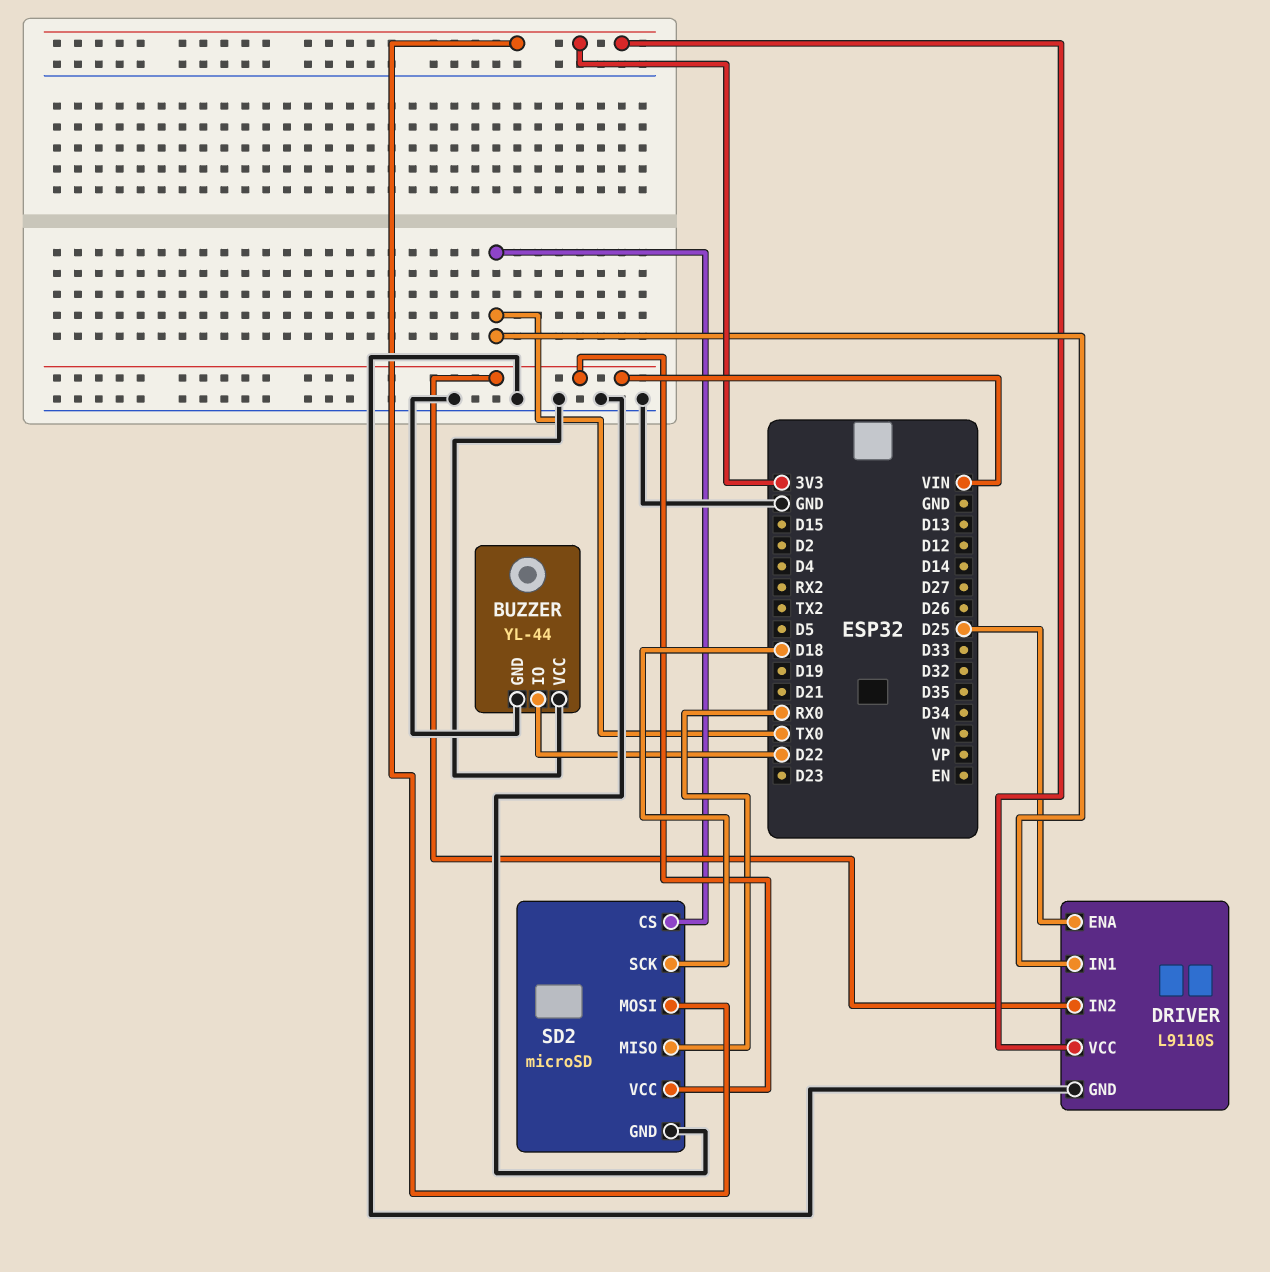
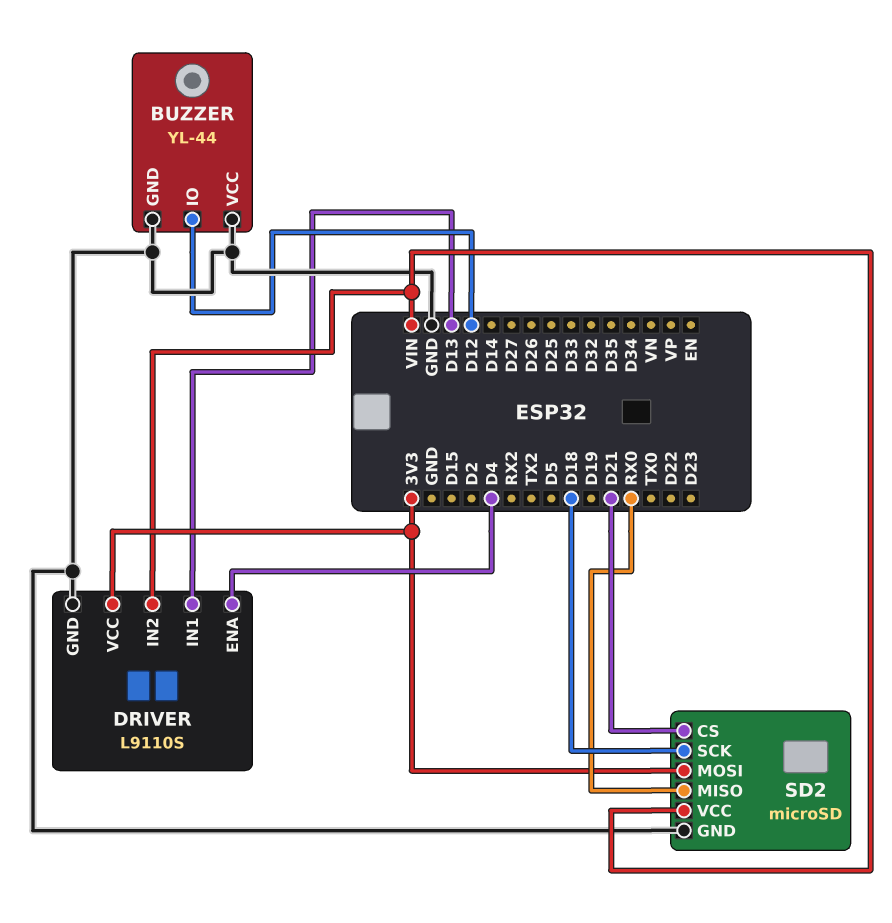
BUZZER pin IO: D22 -> D12
DRIVER pin ENA: D25 -> D4
DRIVER pin IN1: TX0 -> D13
SD2 pin CS: TX0 -> D21

